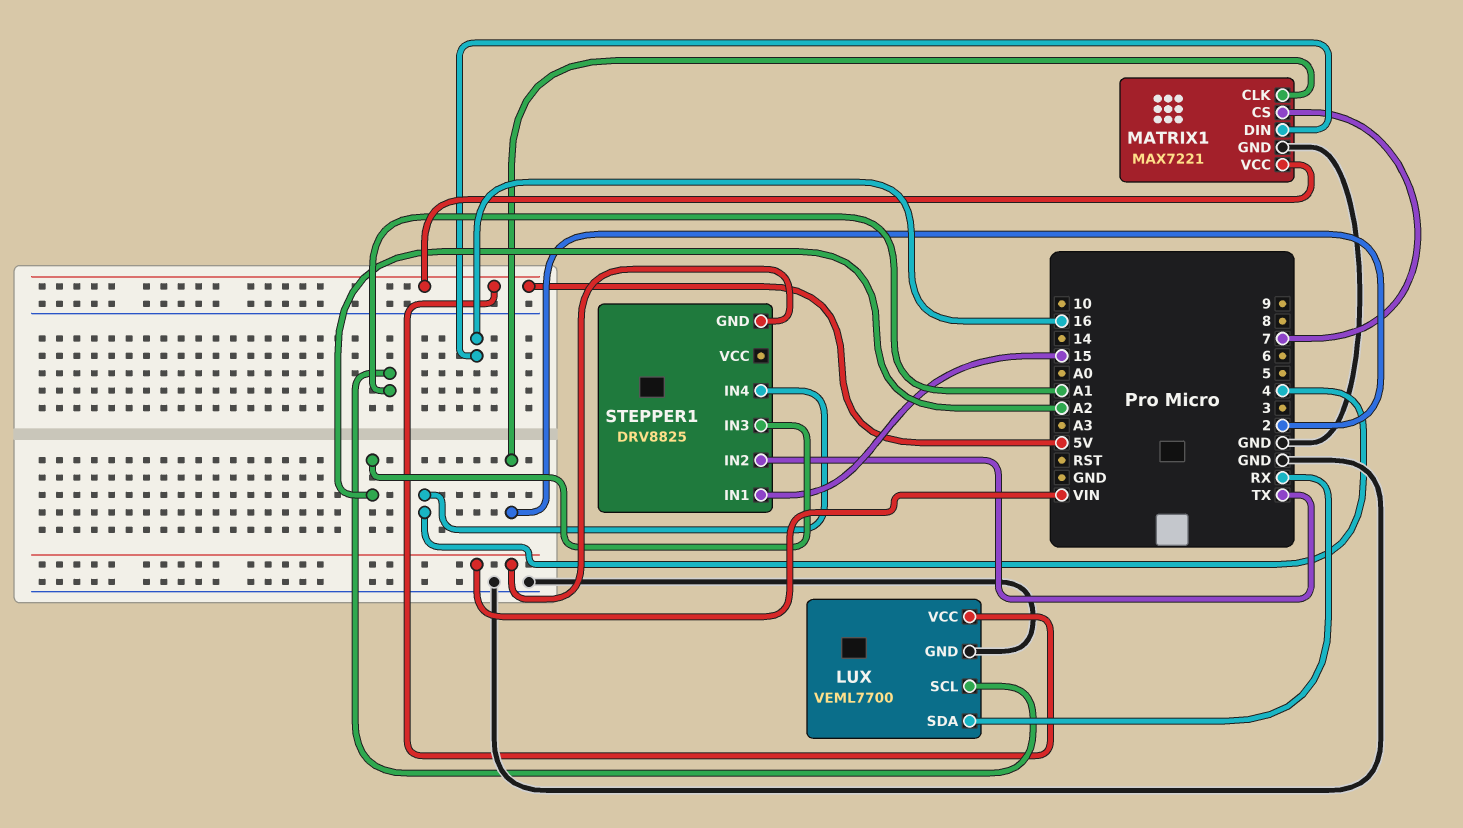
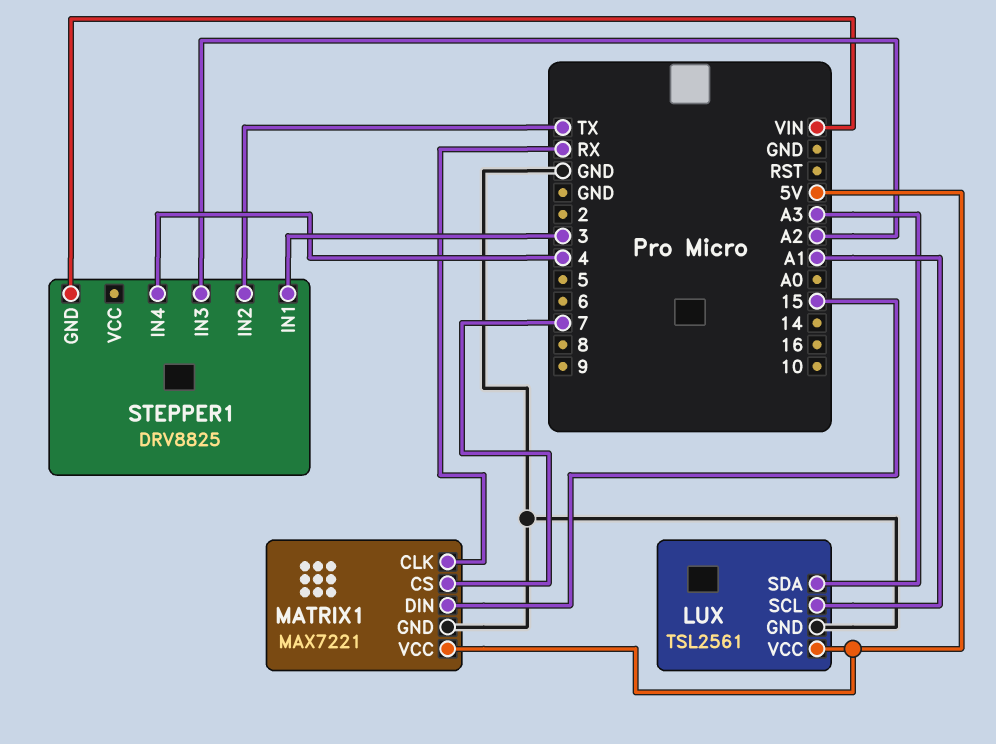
LUX: VEML7700 -> TSL2561
LUX pin SDA: RX -> A3
MATRIX1 pin CLK: 2 -> RX
MATRIX1 pin DIN: 16 -> 15
STEPPER1 pin IN1: 15 -> 3

